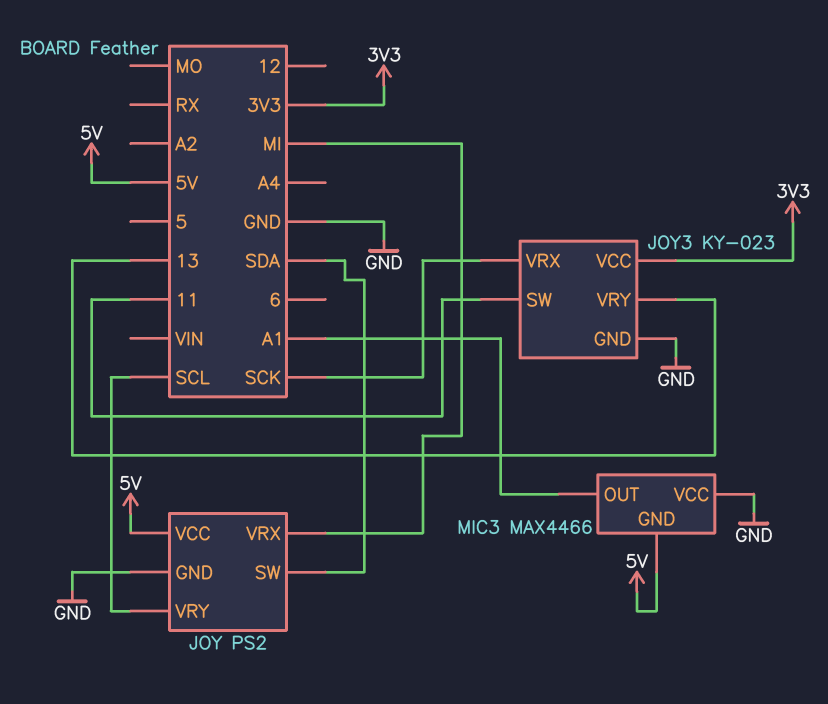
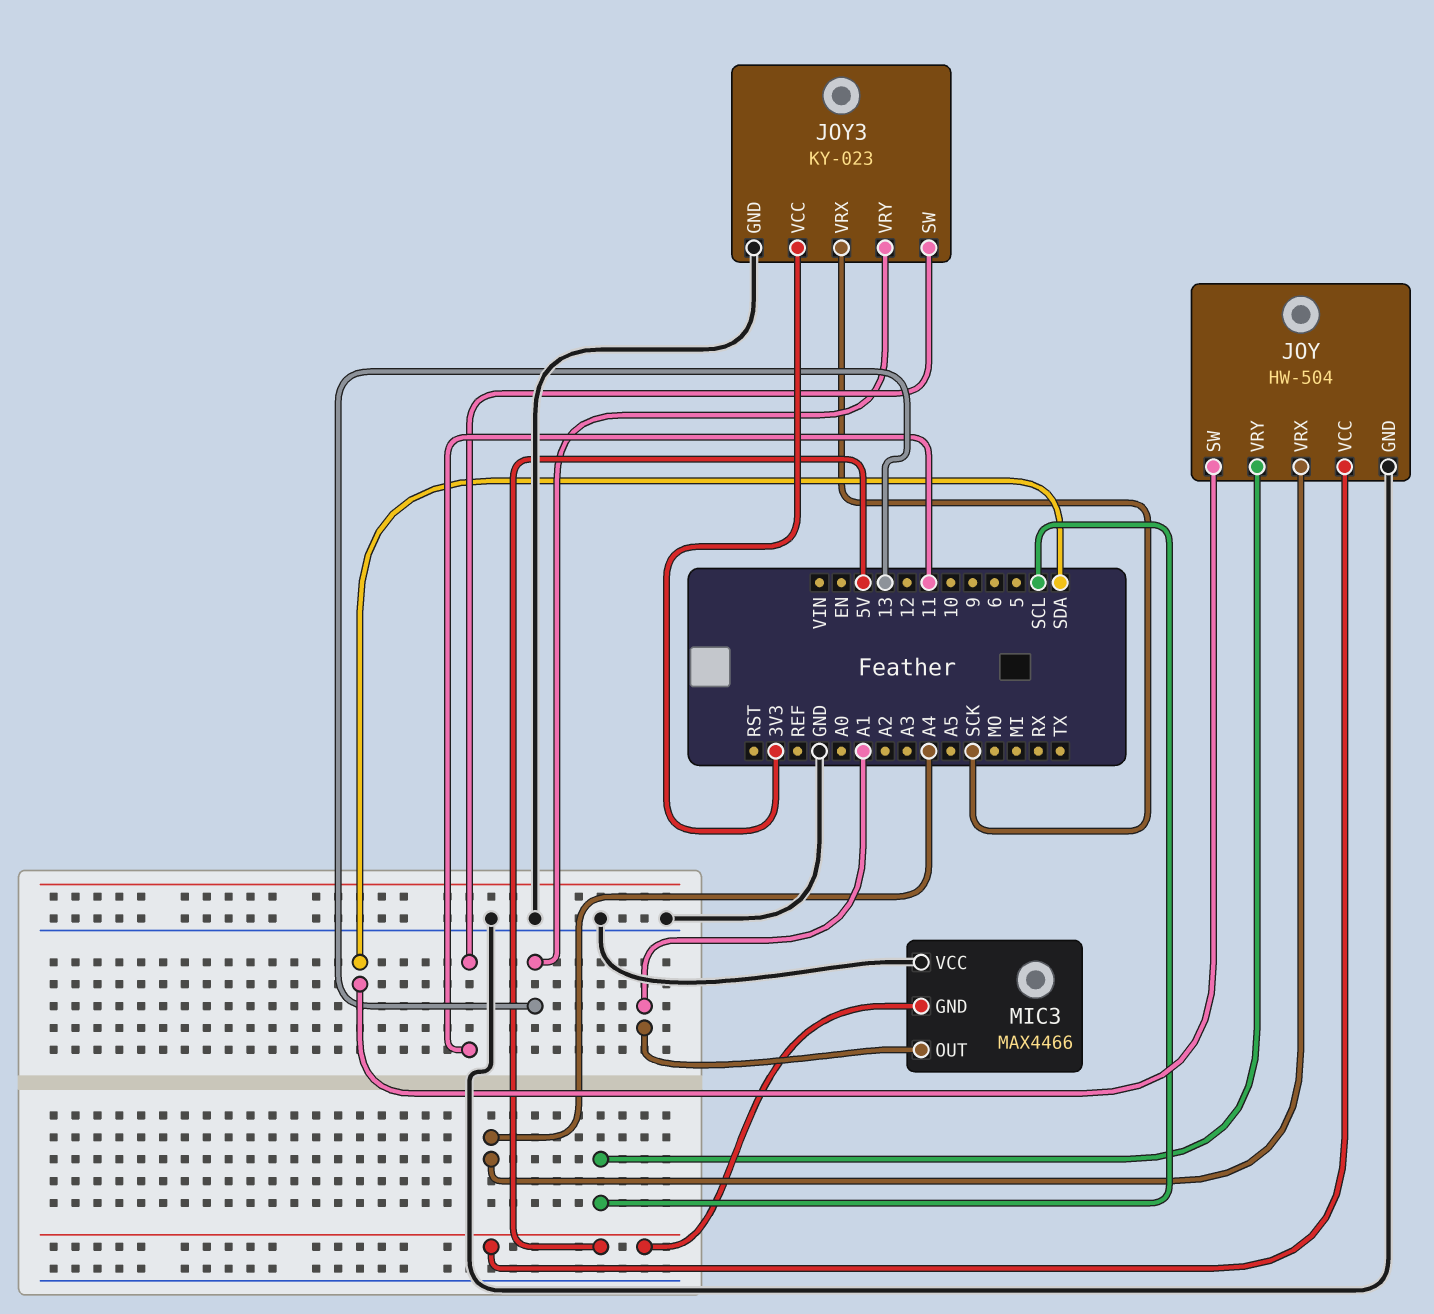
JOY: PS2 -> HW-504
JOY pin VRX: MI -> A4

